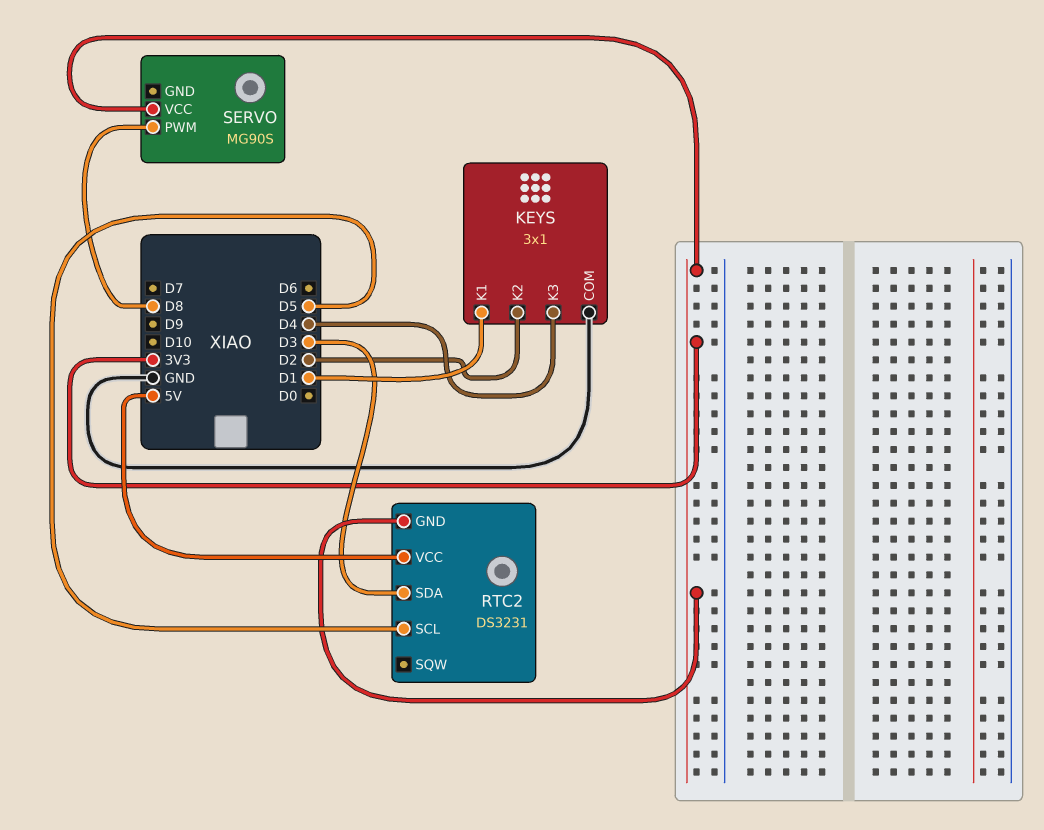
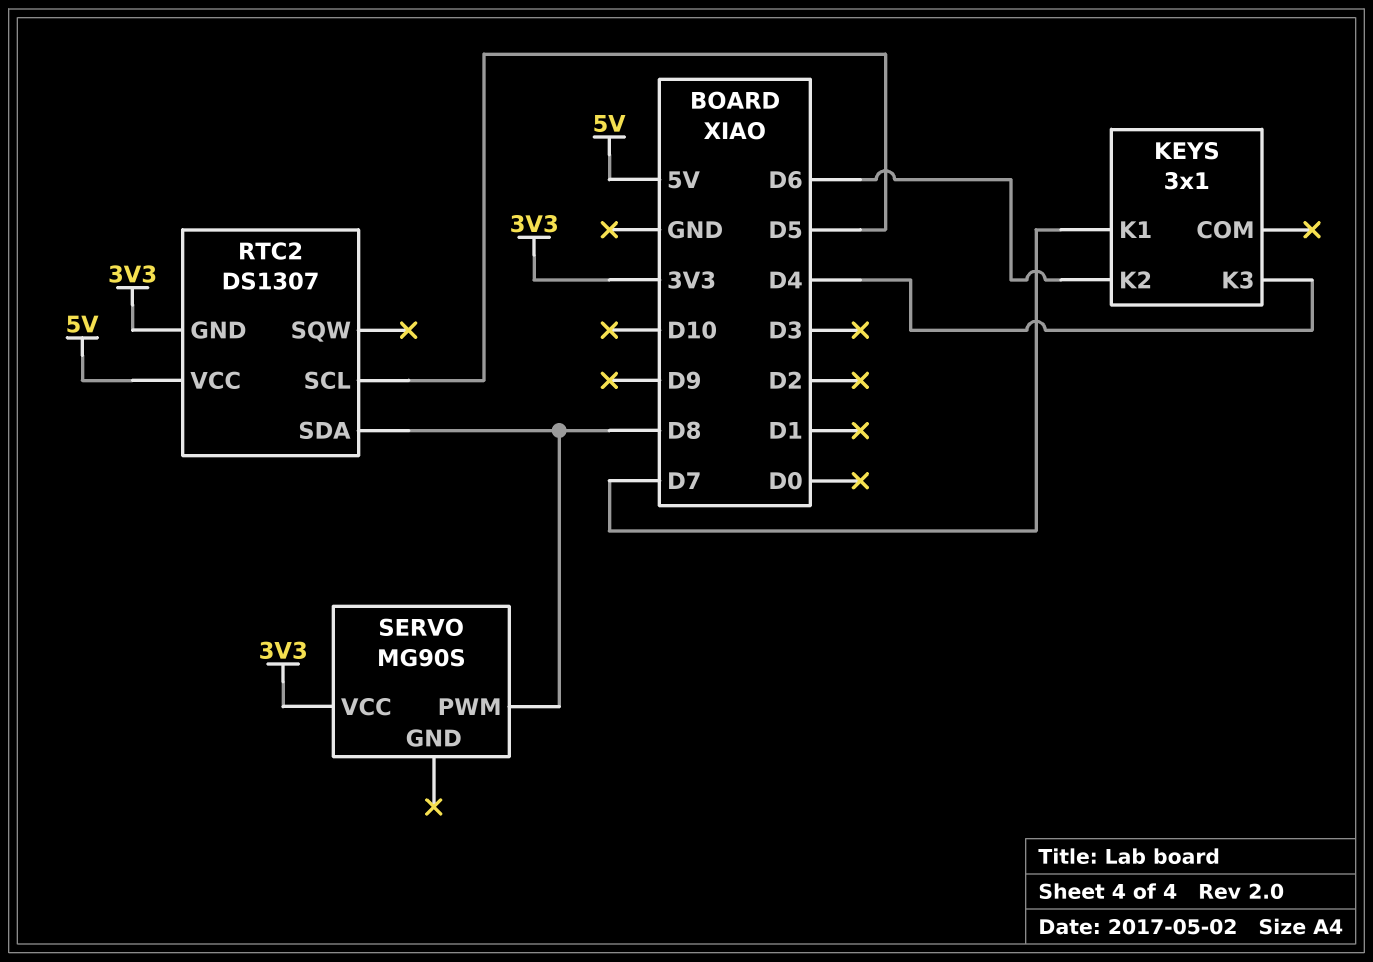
KEYS pin COM: GND -> none
KEYS pin K1: D1 -> D7
KEYS pin K2: D2 -> D6
RTC2: DS3231 -> DS1307
RTC2 pin SDA: D3 -> D8

